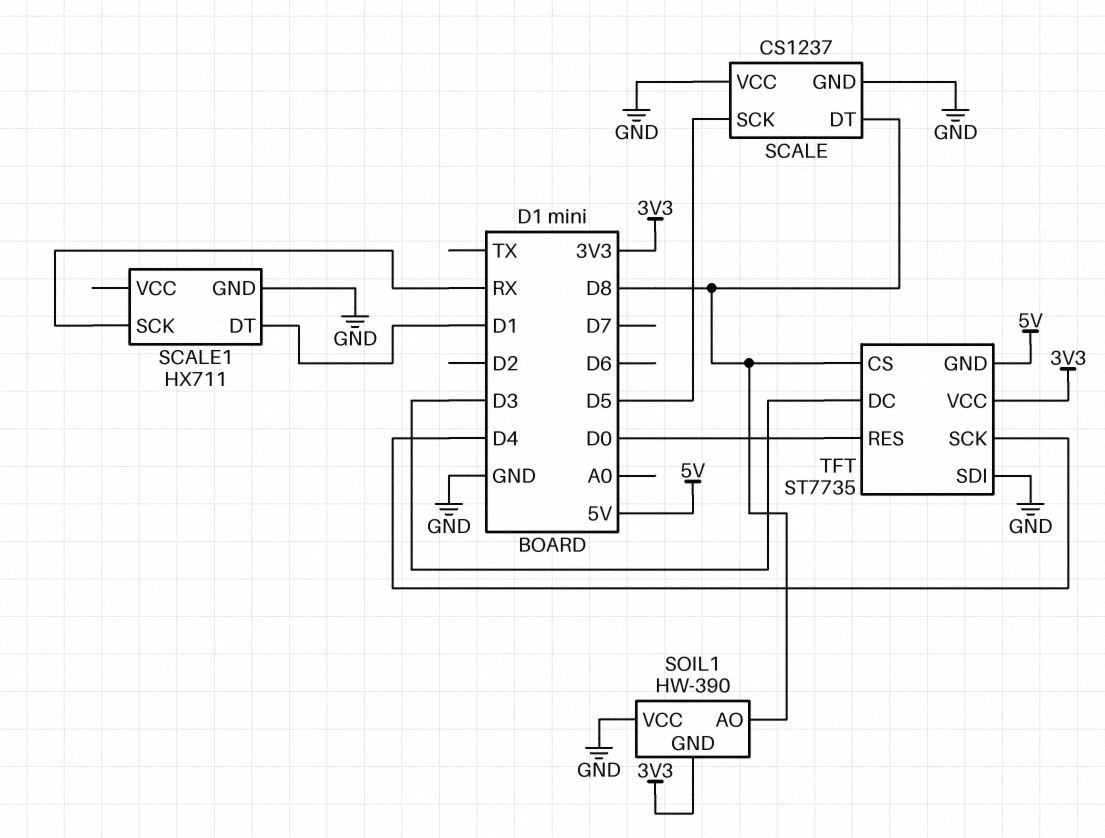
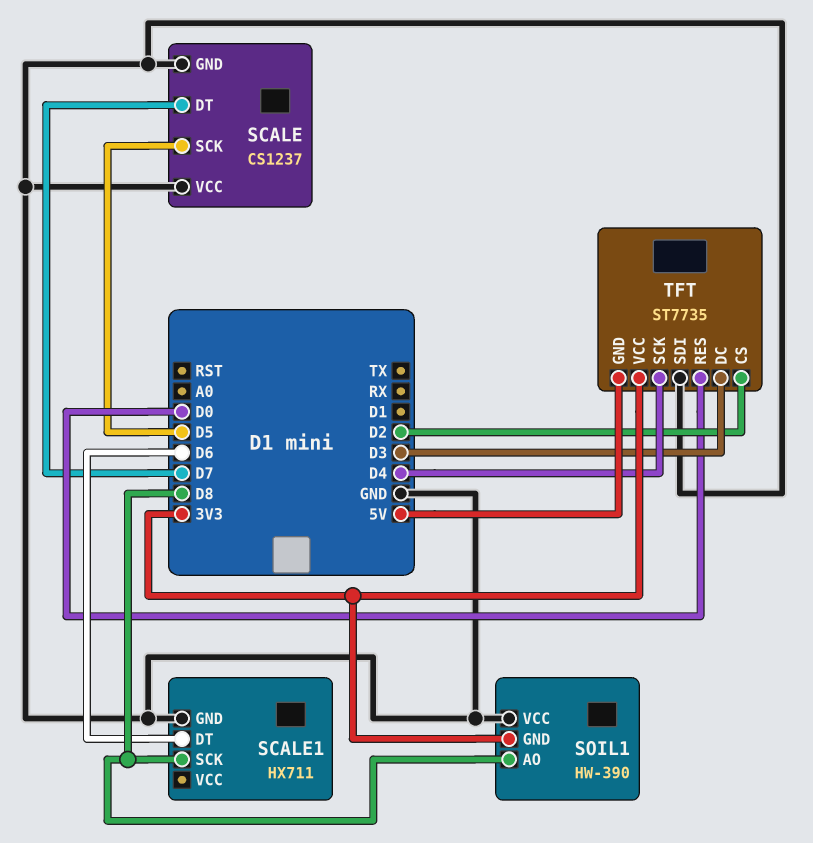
SCALE pin DT: D8 -> D7
SCALE1 pin DT: D1 -> D6
SCALE1 pin SCK: RX -> D8
TFT pin CS: D8 -> D2

